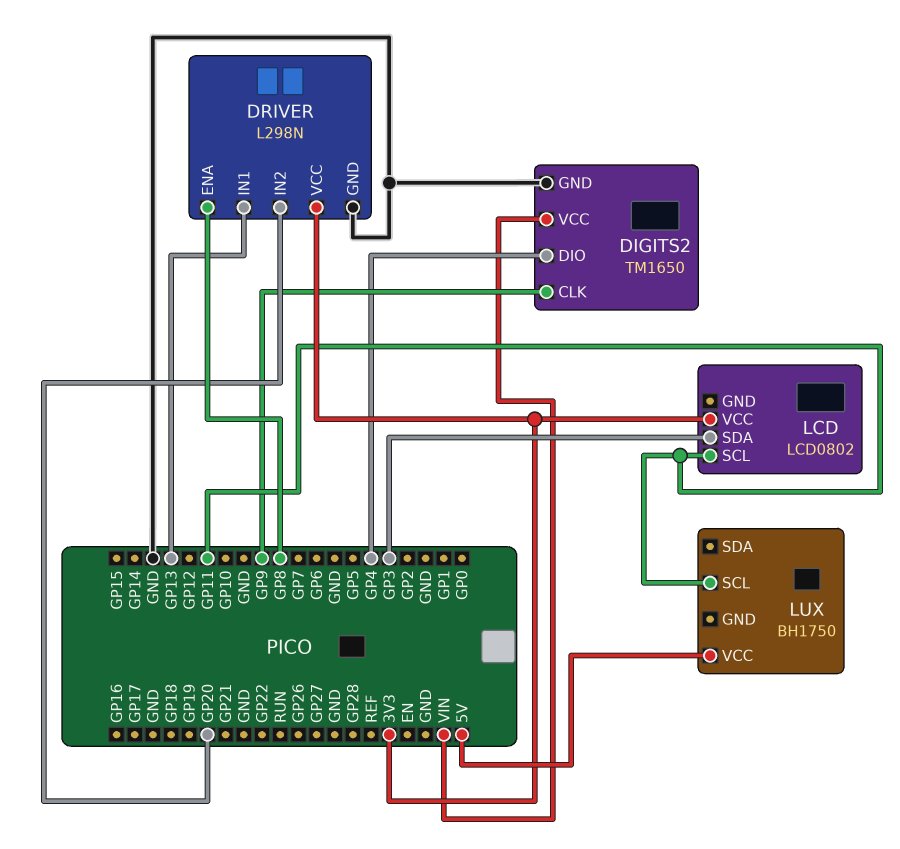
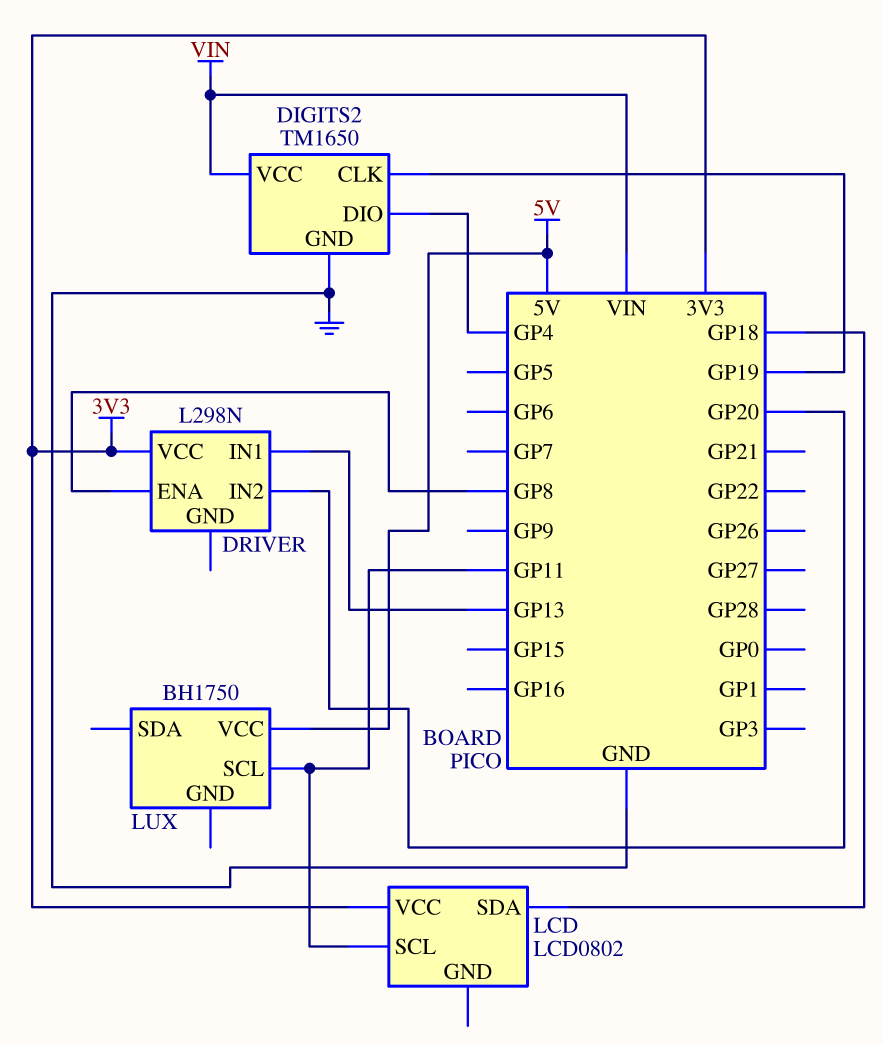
DIGITS2 pin CLK: GP9 -> GP19
DRIVER pin GND: GND -> none
LCD pin SDA: GP3 -> GP18

